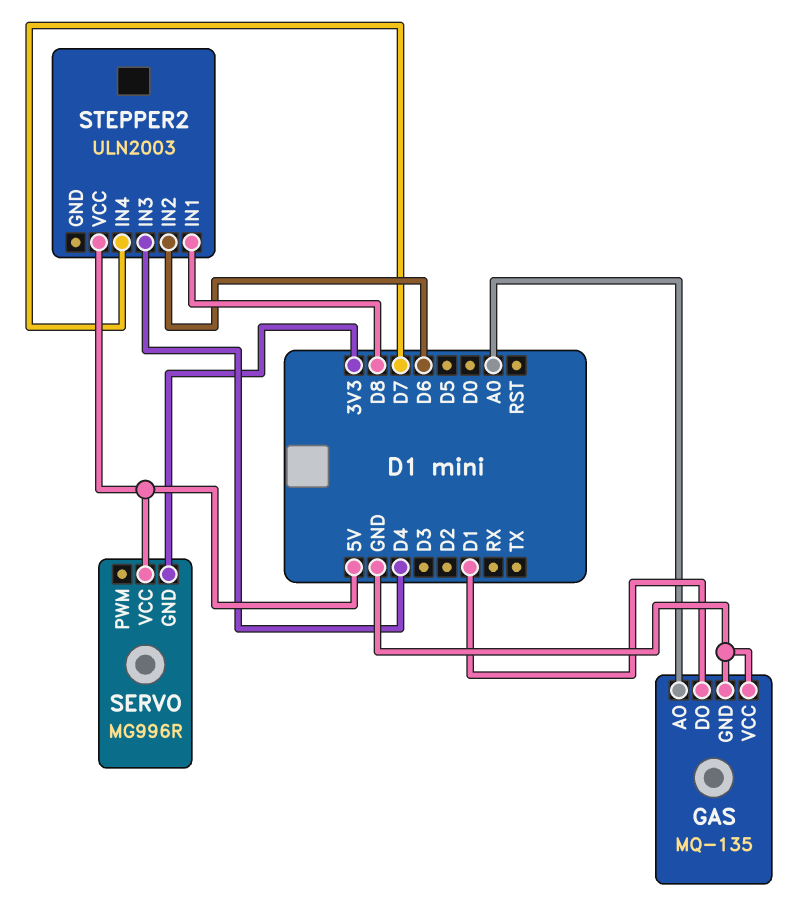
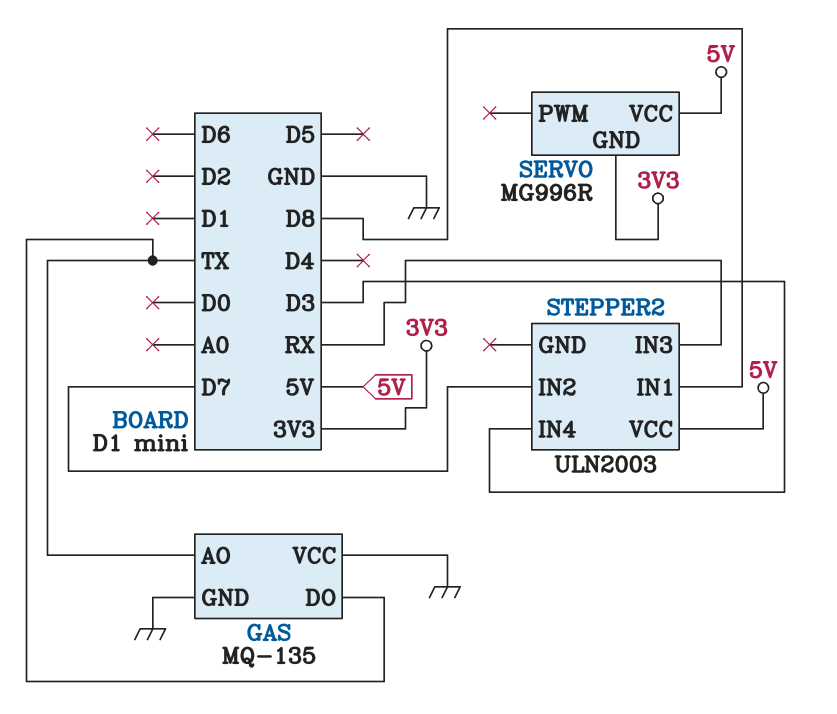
GAS pin AO: A0 -> TX
GAS pin DO: D1 -> TX
STEPPER2 pin IN2: D6 -> D7
STEPPER2 pin IN3: D4 -> RX
STEPPER2 pin IN4: D7 -> D3

